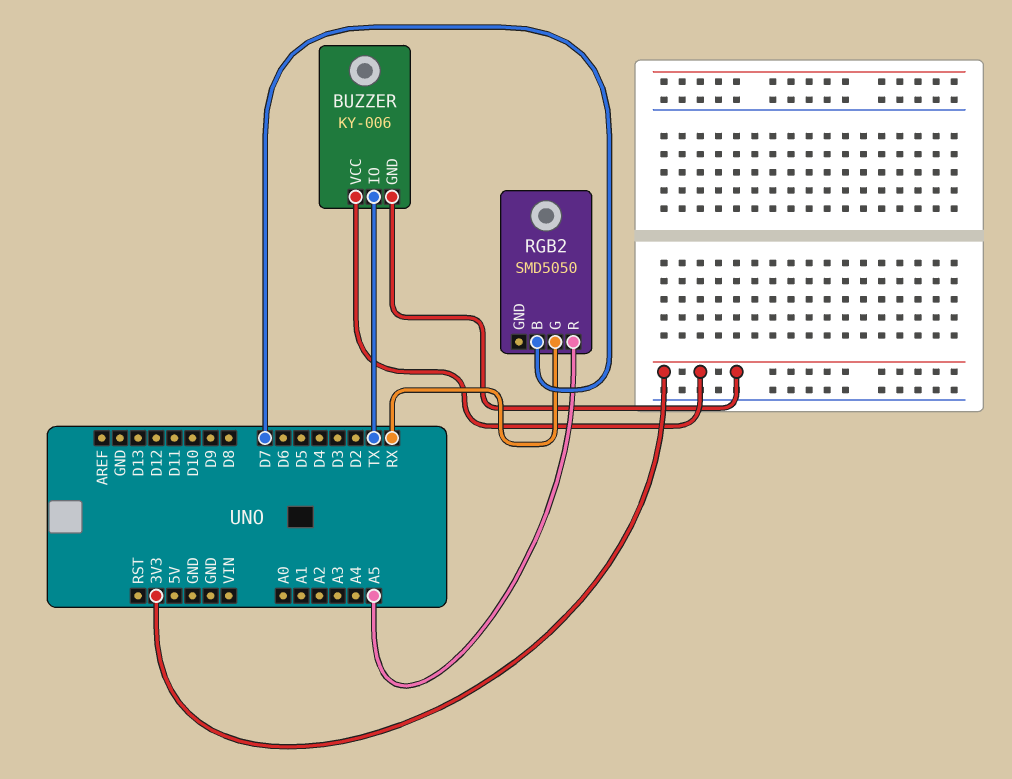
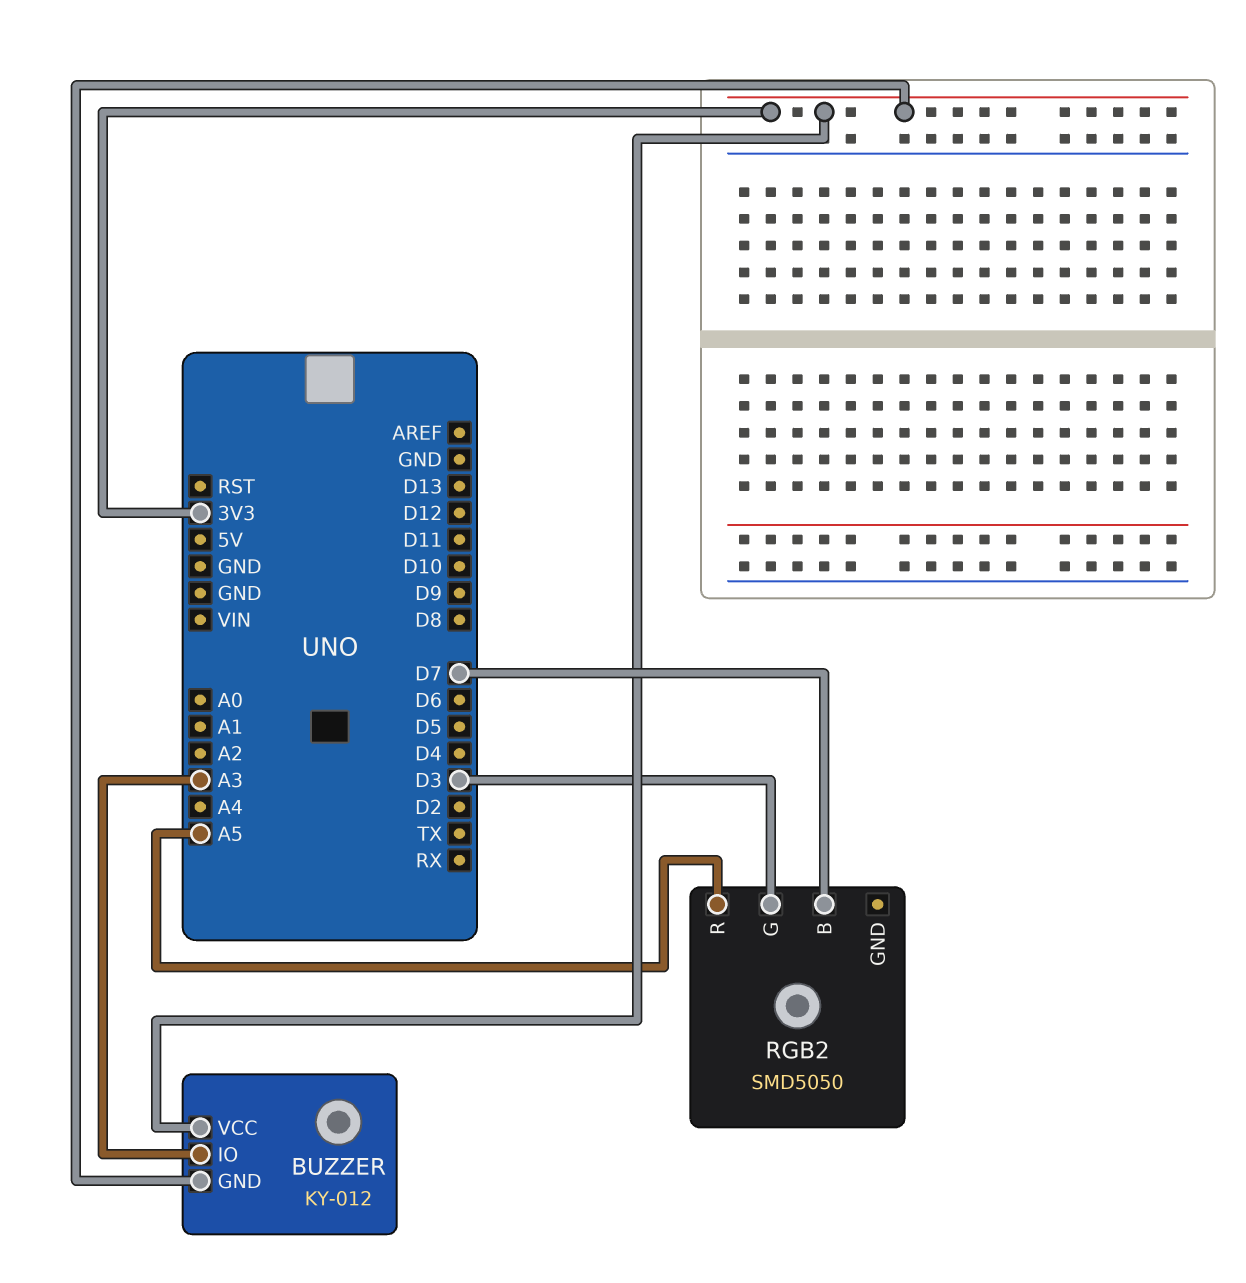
BUZZER: KY-006 -> KY-012
BUZZER pin IO: TX -> A3
RGB2 pin G: RX -> D3

